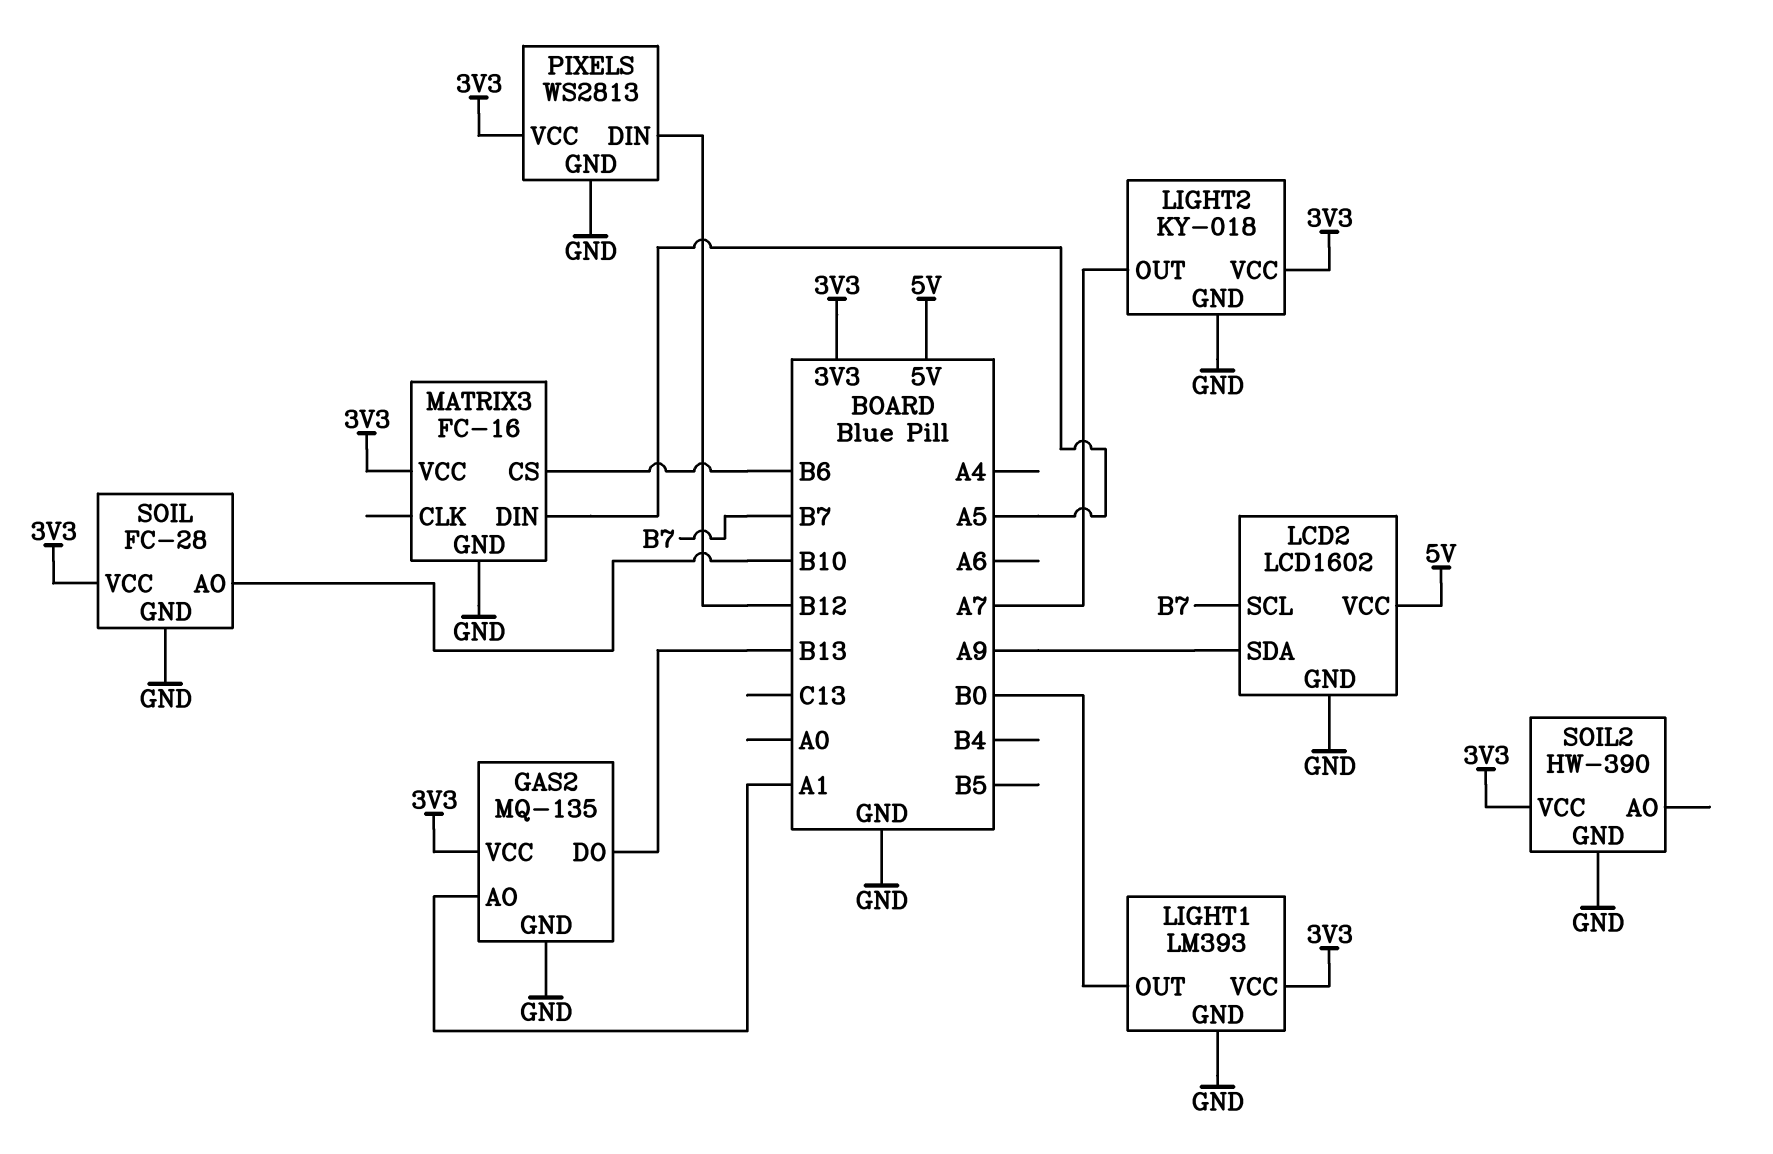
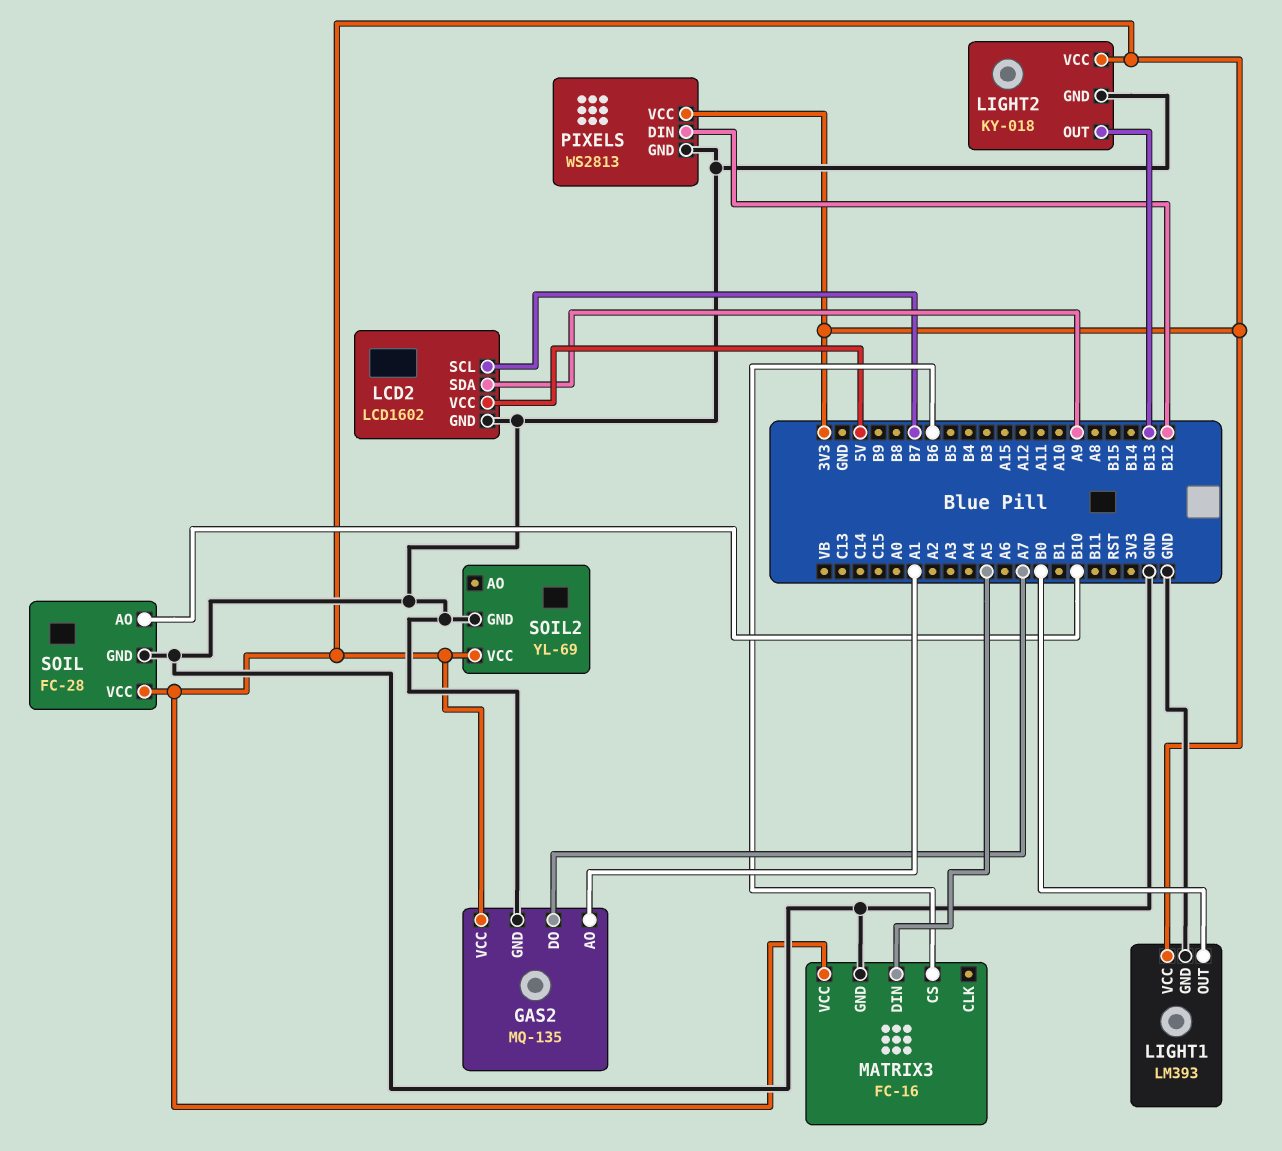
GAS2 pin DO: B13 -> A7
LIGHT2 pin OUT: A7 -> B13
SOIL2: HW-390 -> YL-69

